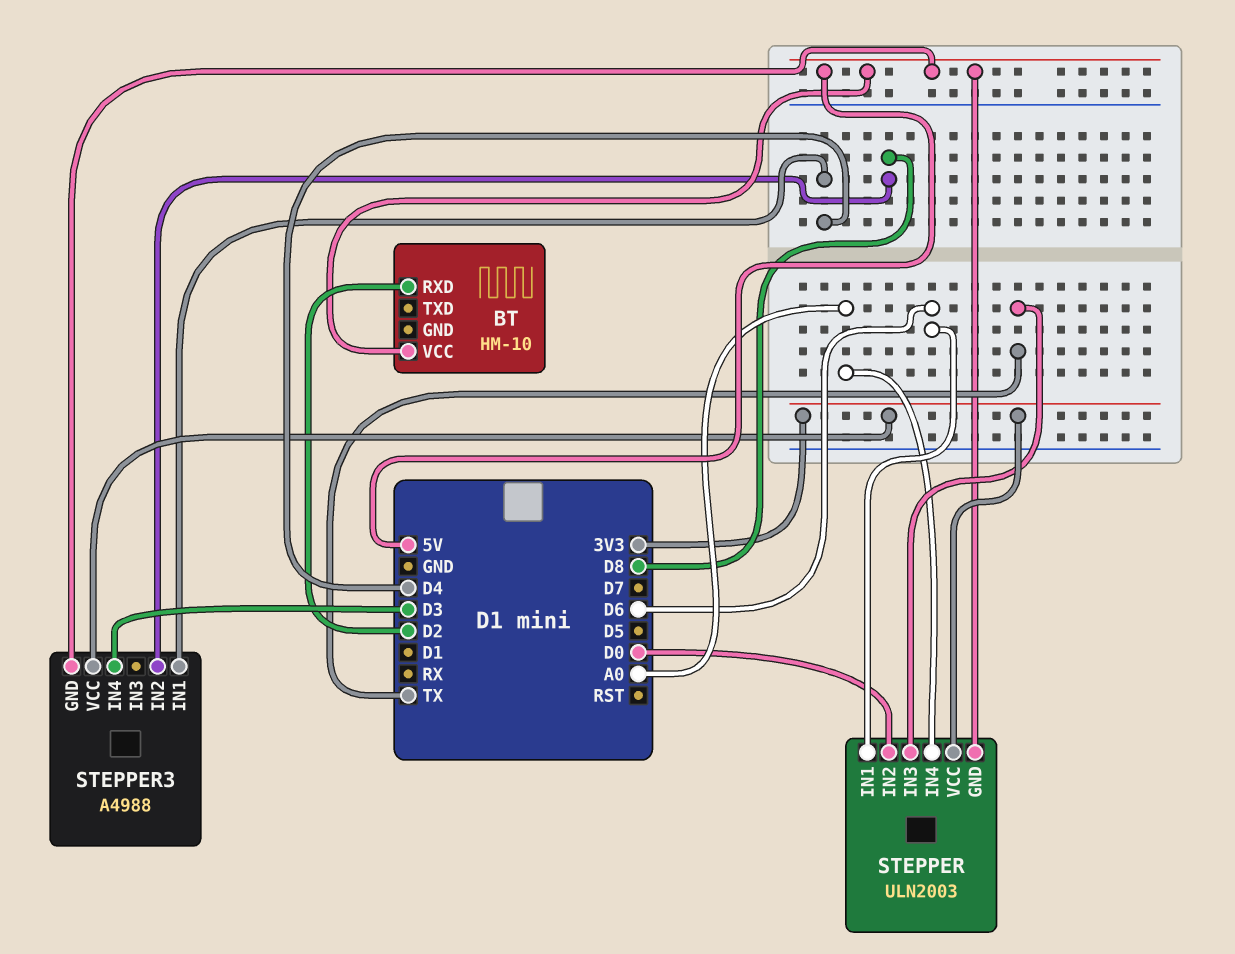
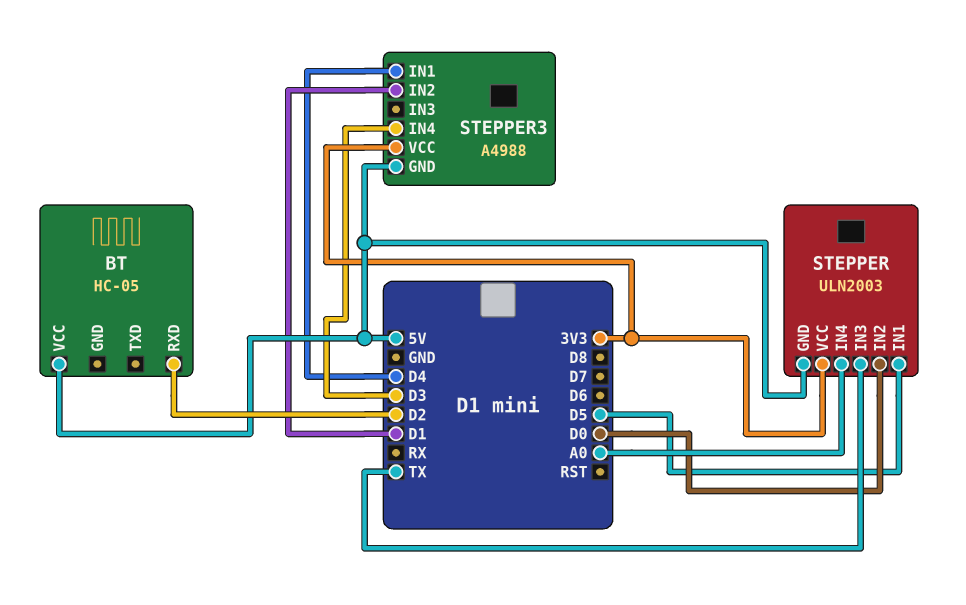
BT: HM-10 -> HC-05
STEPPER pin IN1: D6 -> D5
STEPPER3 pin IN2: D8 -> D1

